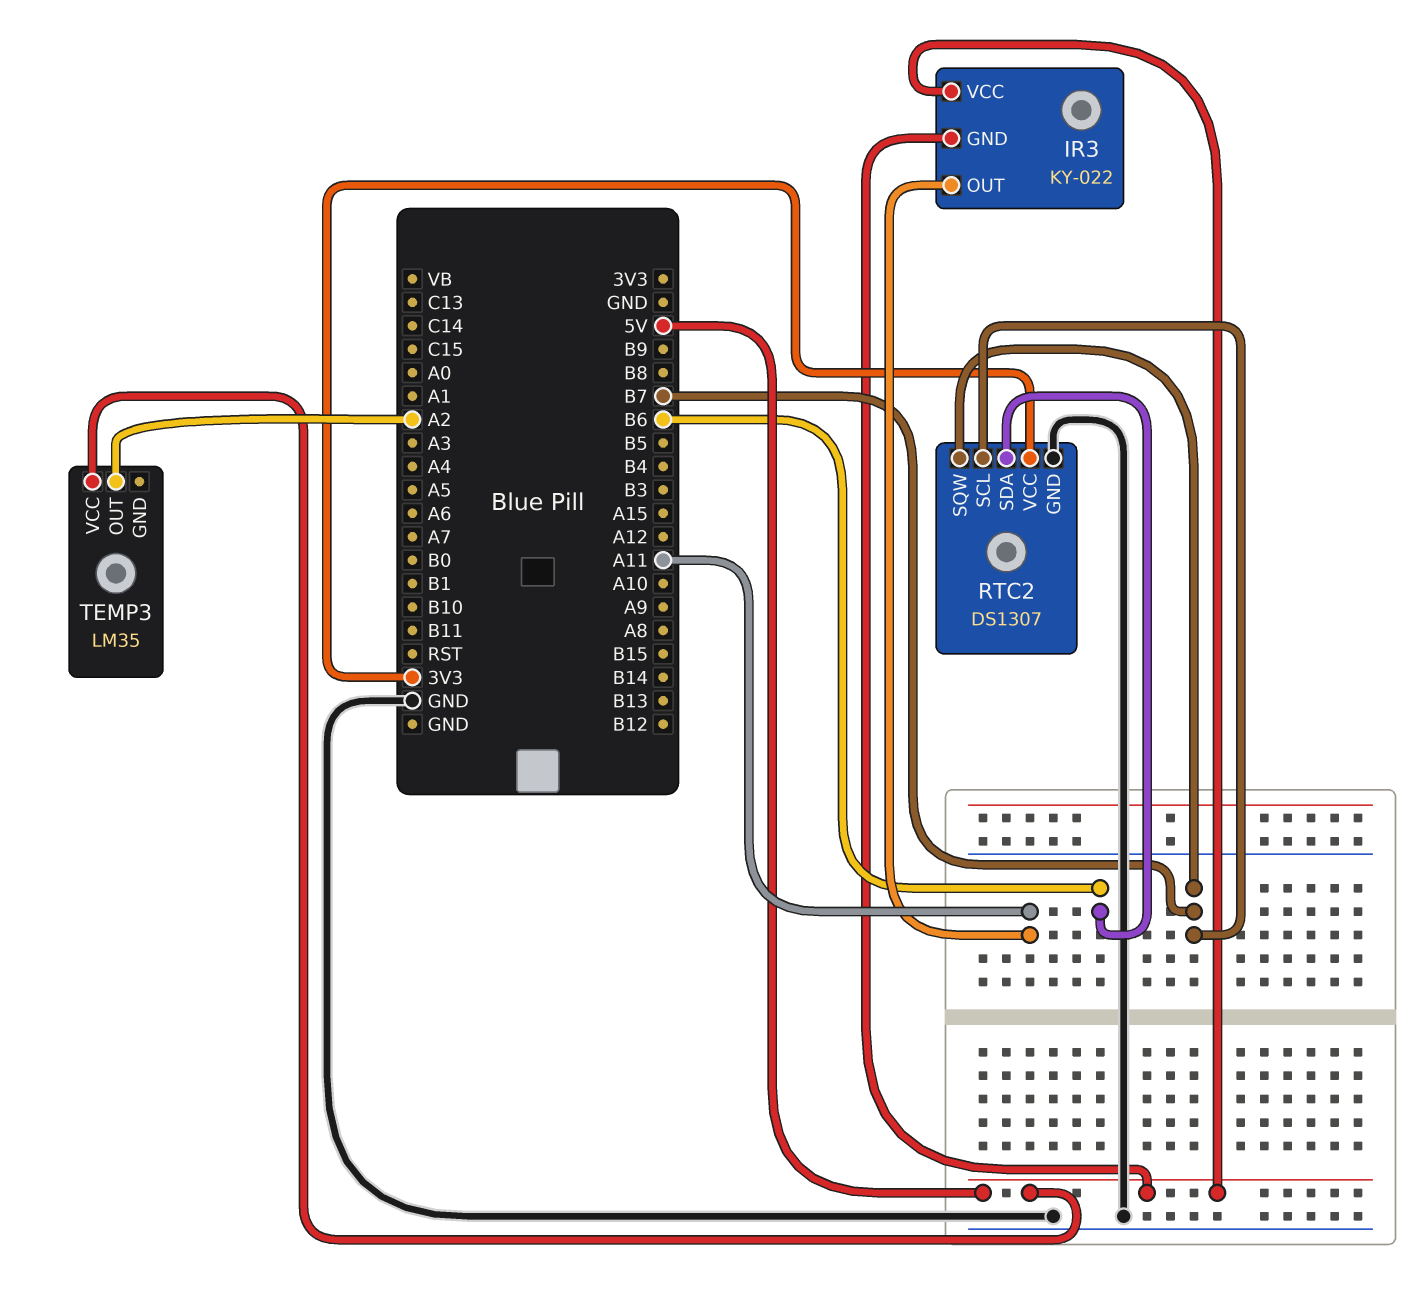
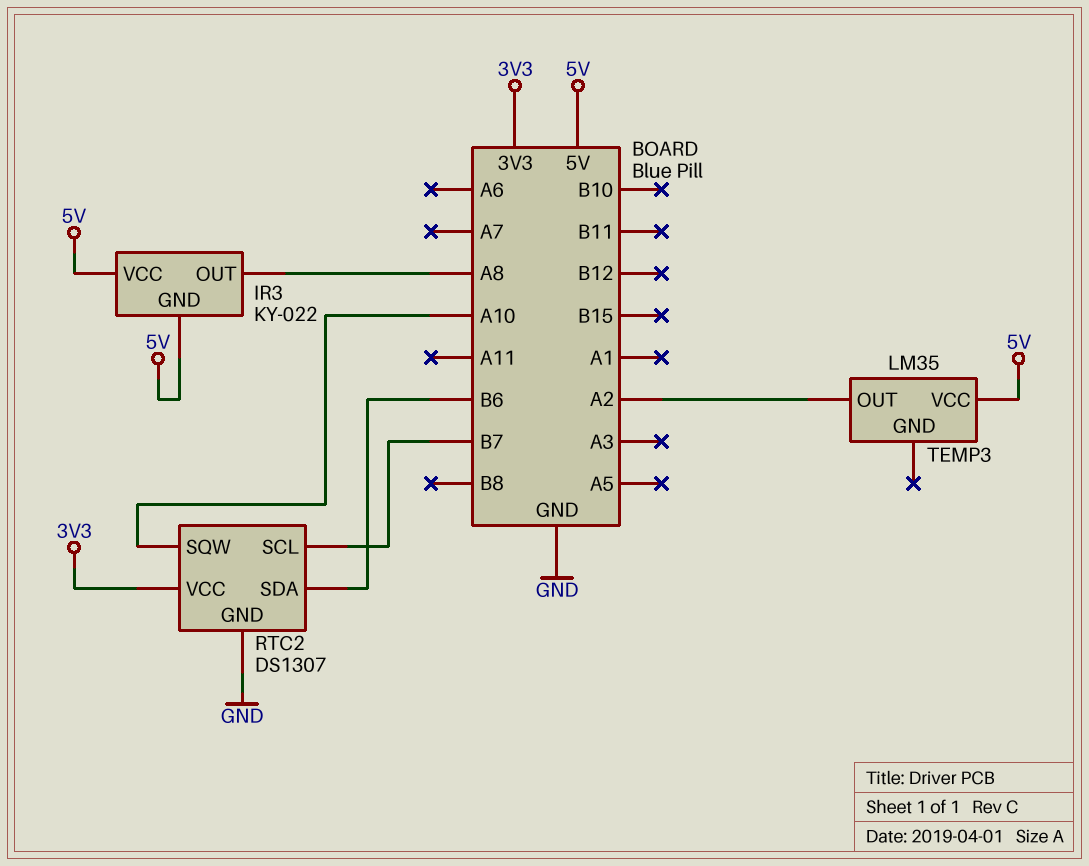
IR3 pin OUT: A11 -> A8
RTC2 pin SQW: B7 -> A10

